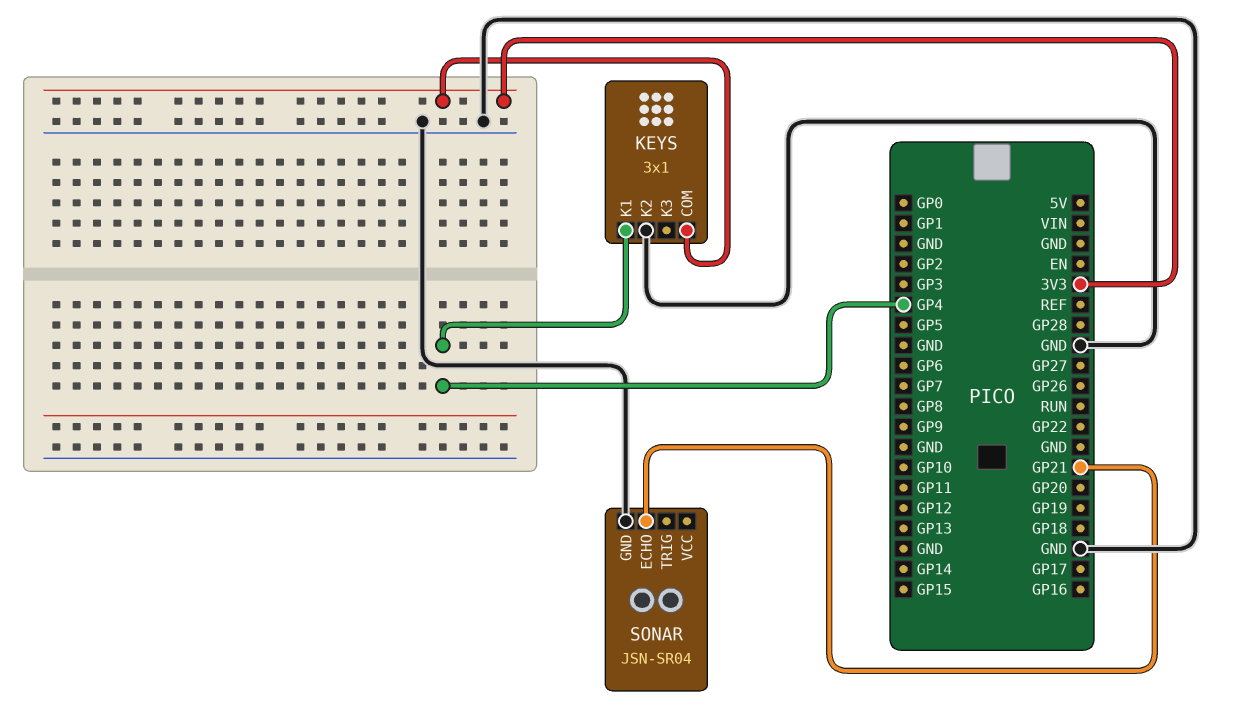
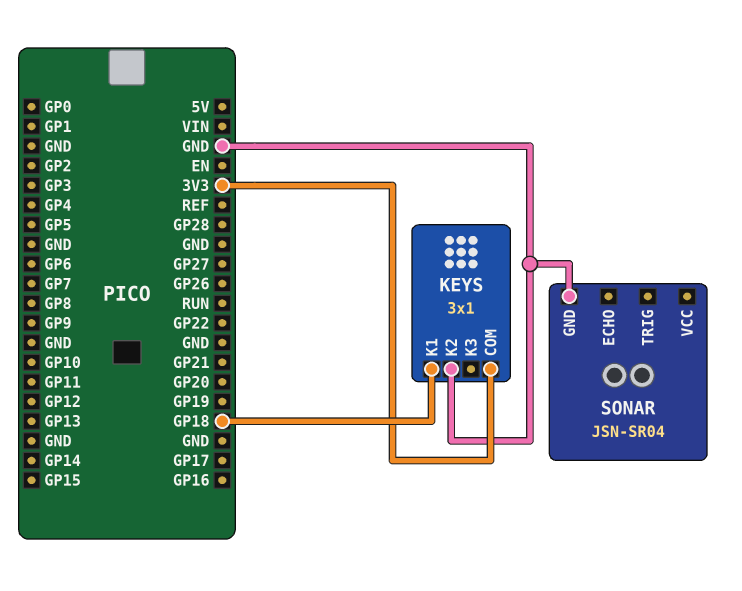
KEYS pin K1: GP4 -> GP18
SONAR pin ECHO: GP21 -> none

